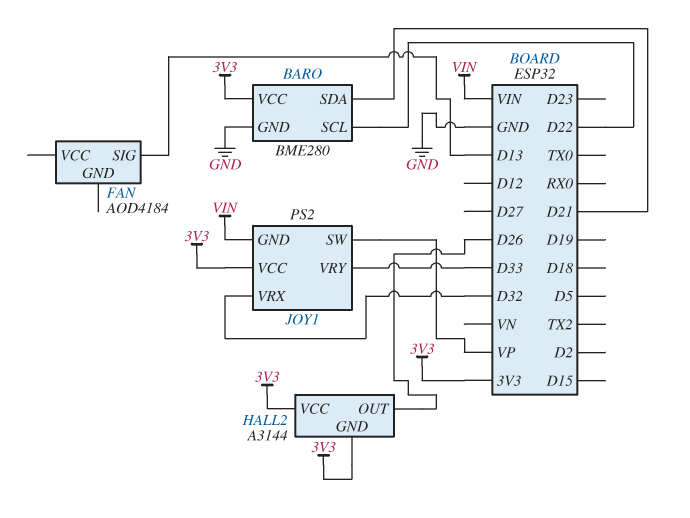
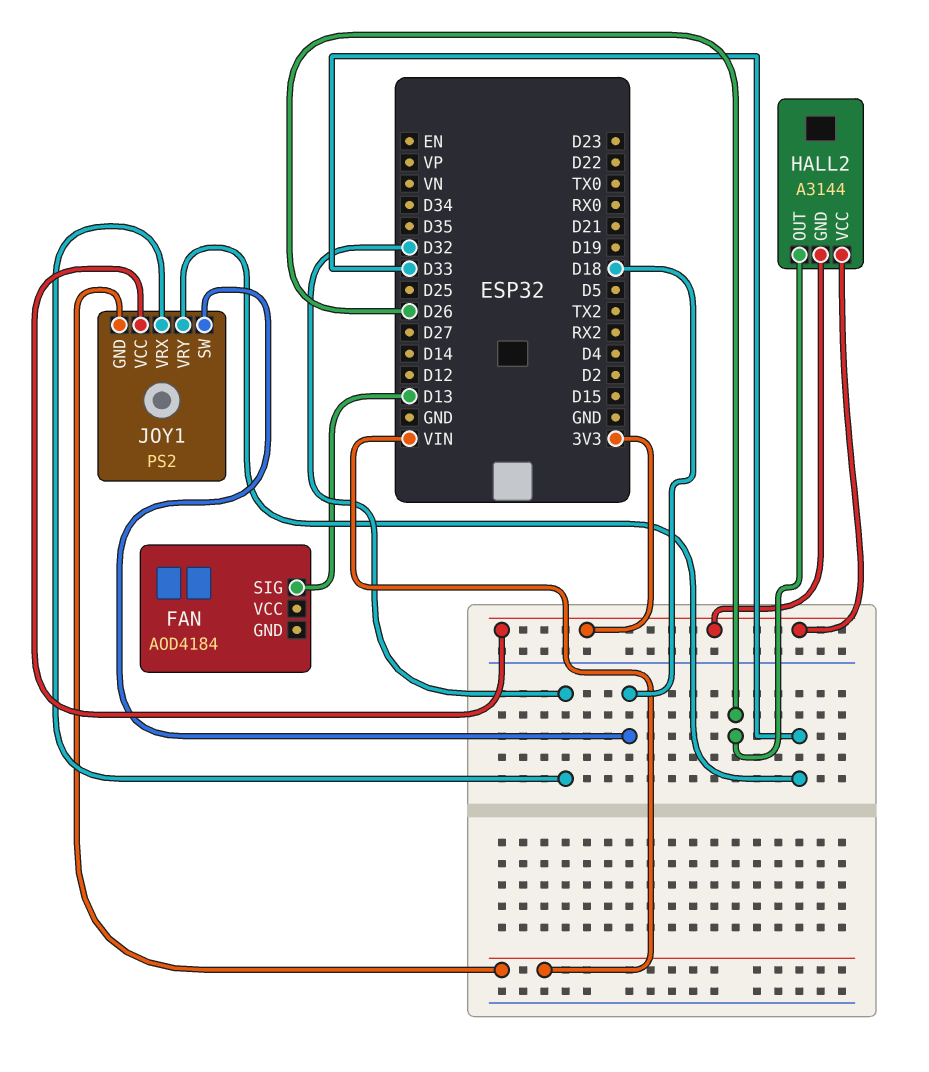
BARO: BME280 -> none
BARO pin GND: GND -> none
BARO pin SCL: D22 -> none
BARO pin SDA: D21 -> none
BARO pin VCC: 3V3 -> none
JOY1 pin SW: VP -> D18

